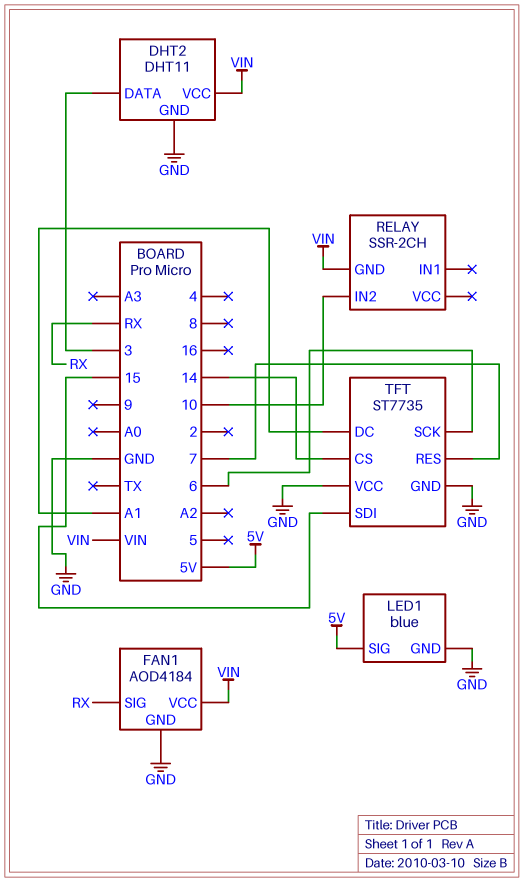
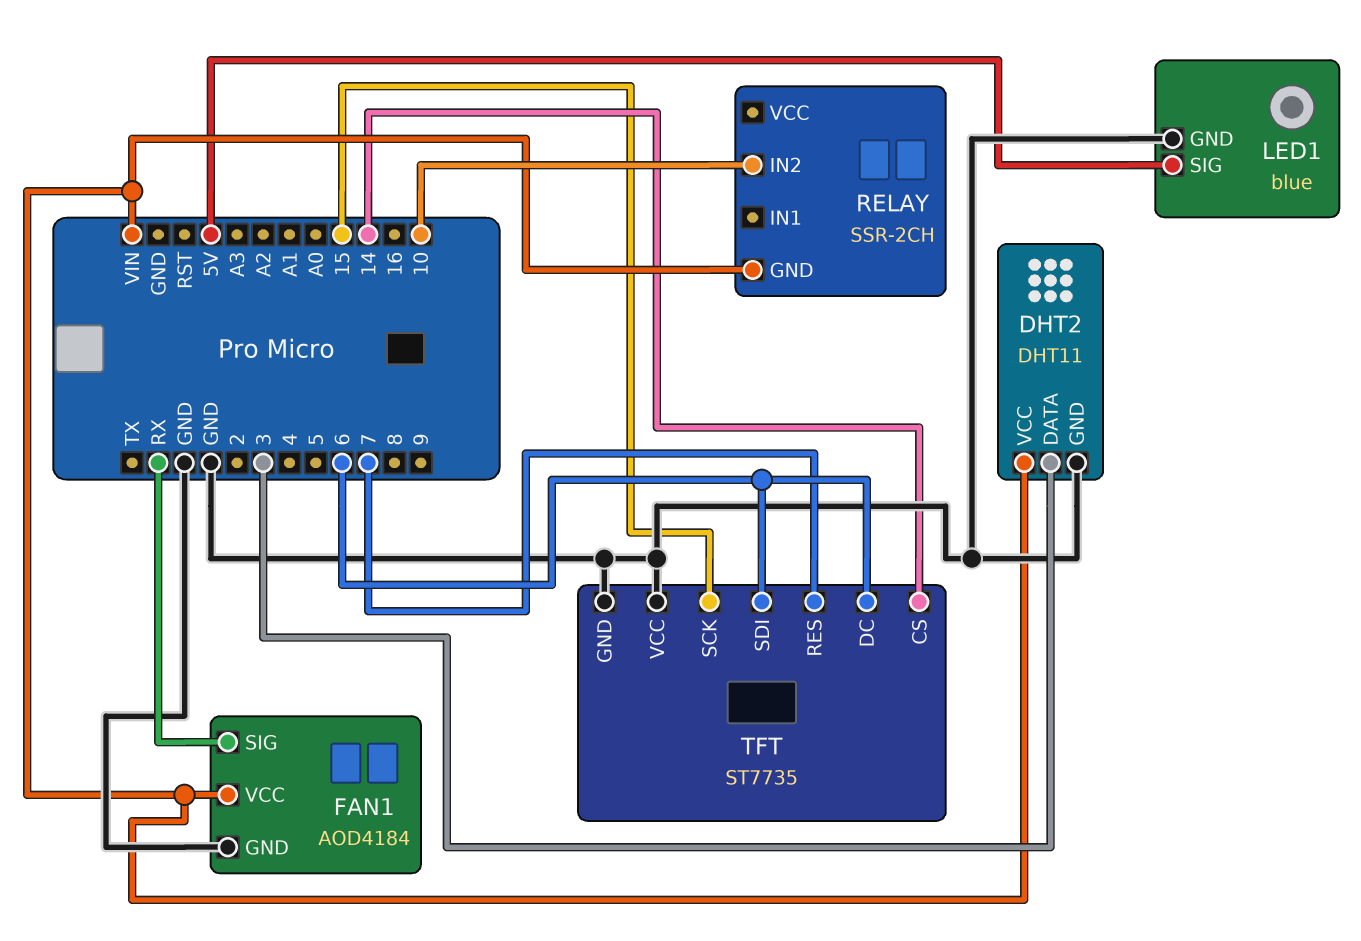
TFT pin DC: A1 -> 6
TFT pin SCK: 6 -> 15
TFT pin SDI: 15 -> 6

